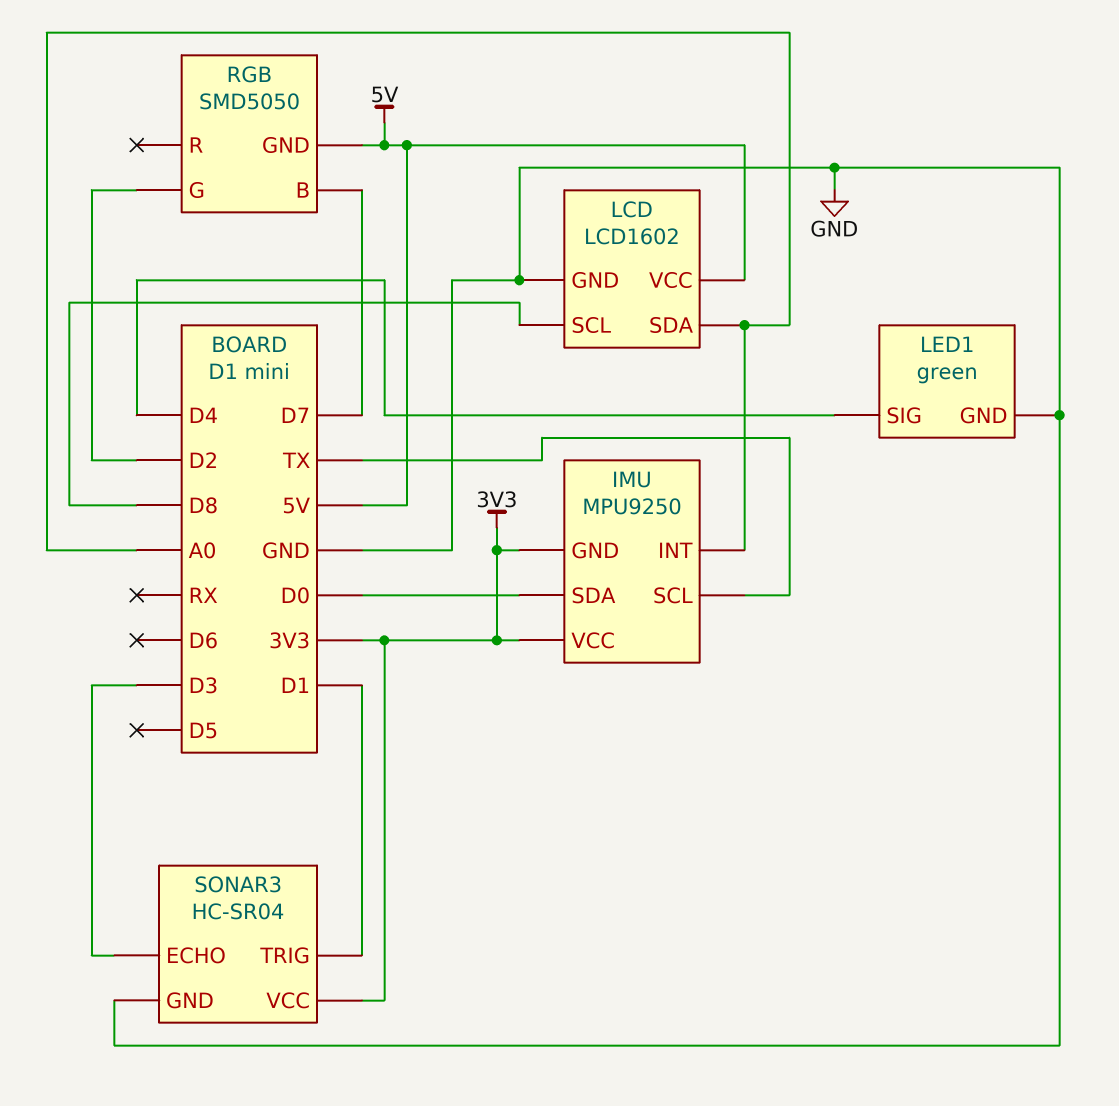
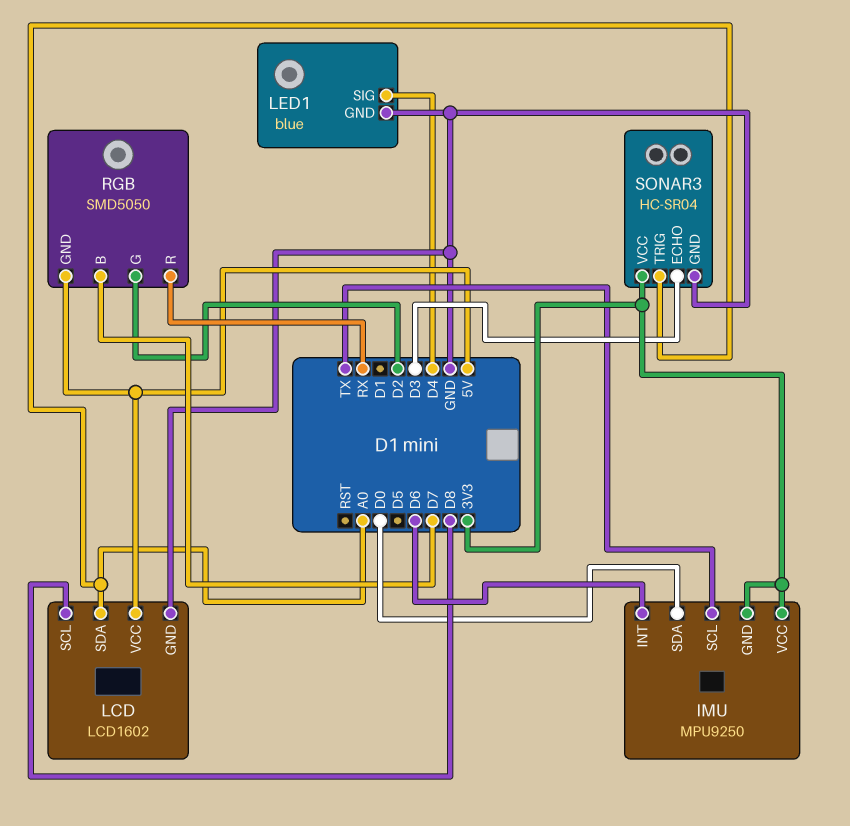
IMU pin INT: A0 -> D6
LED1: green -> blue
RGB pin R: none -> RX
SONAR3 pin TRIG: D1 -> A0

